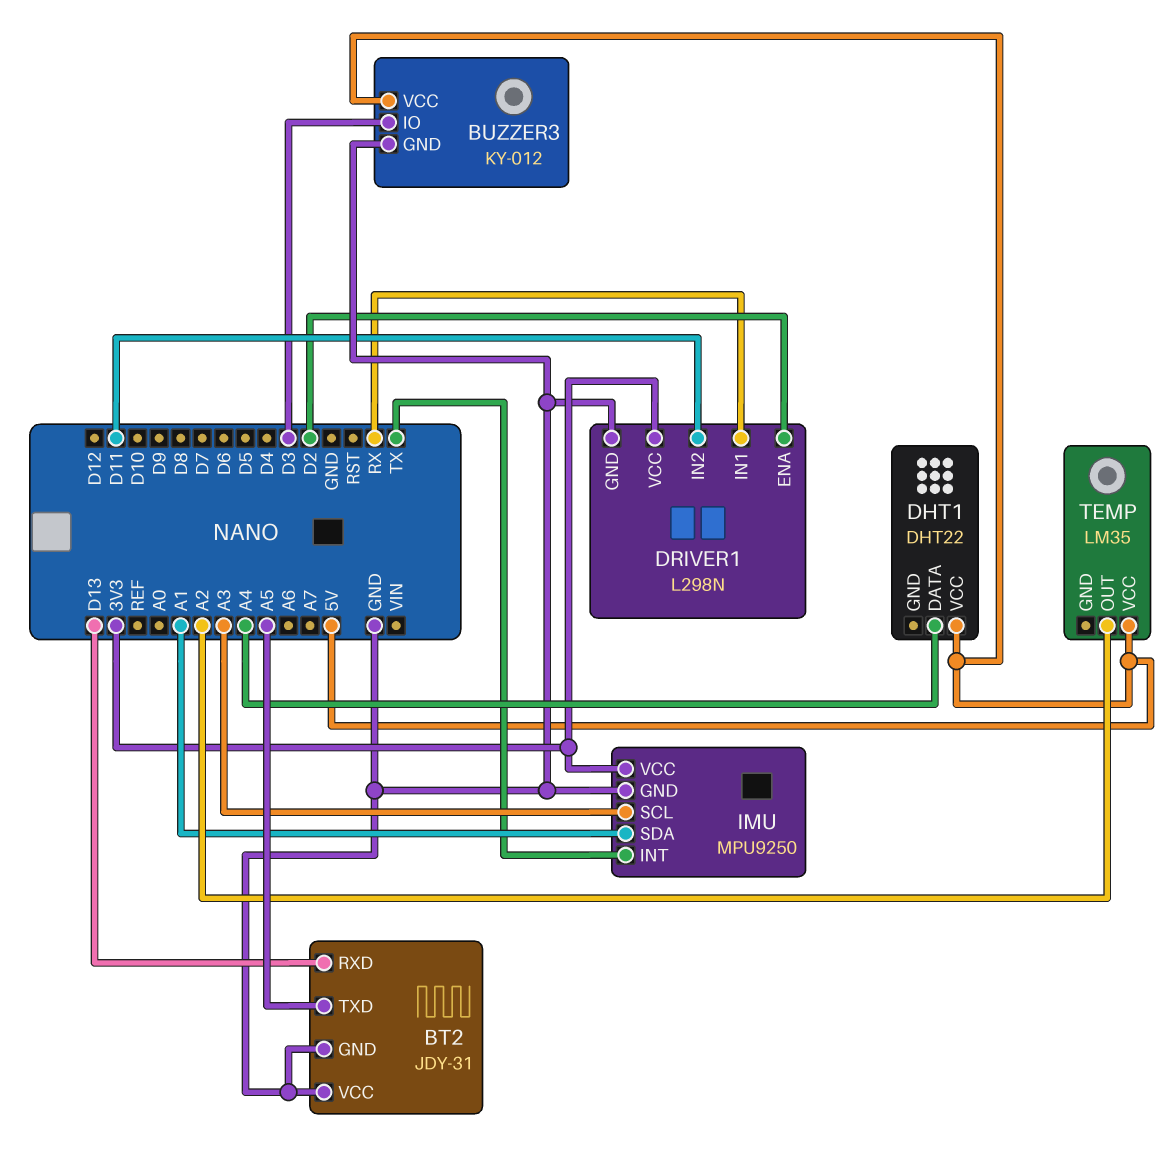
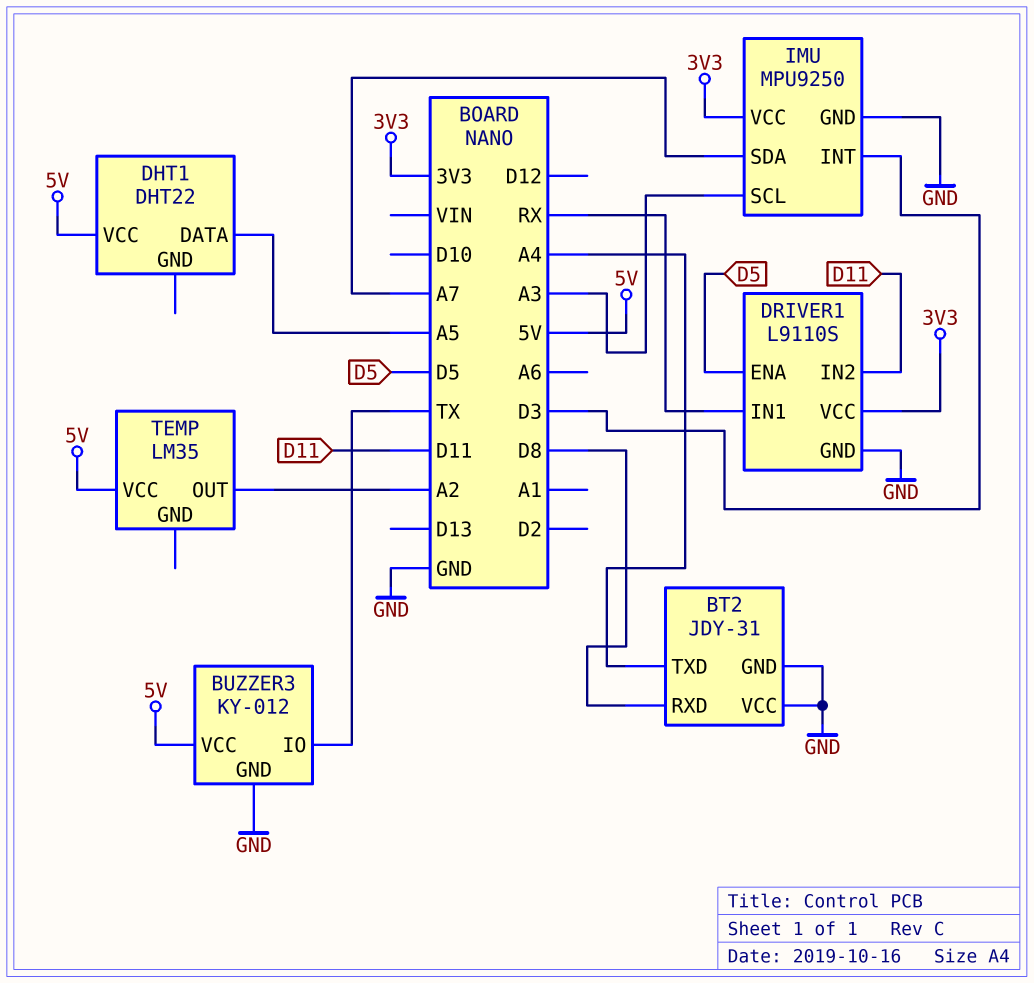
BT2 pin RXD: D13 -> D8
BT2 pin TXD: A5 -> A4
BUZZER3 pin IO: D3 -> TX
DHT1 pin DATA: A4 -> A5
DRIVER1: L298N -> L9110S
DRIVER1 pin ENA: D2 -> D5
IMU pin INT: TX -> D3
IMU pin SDA: A1 -> A7

